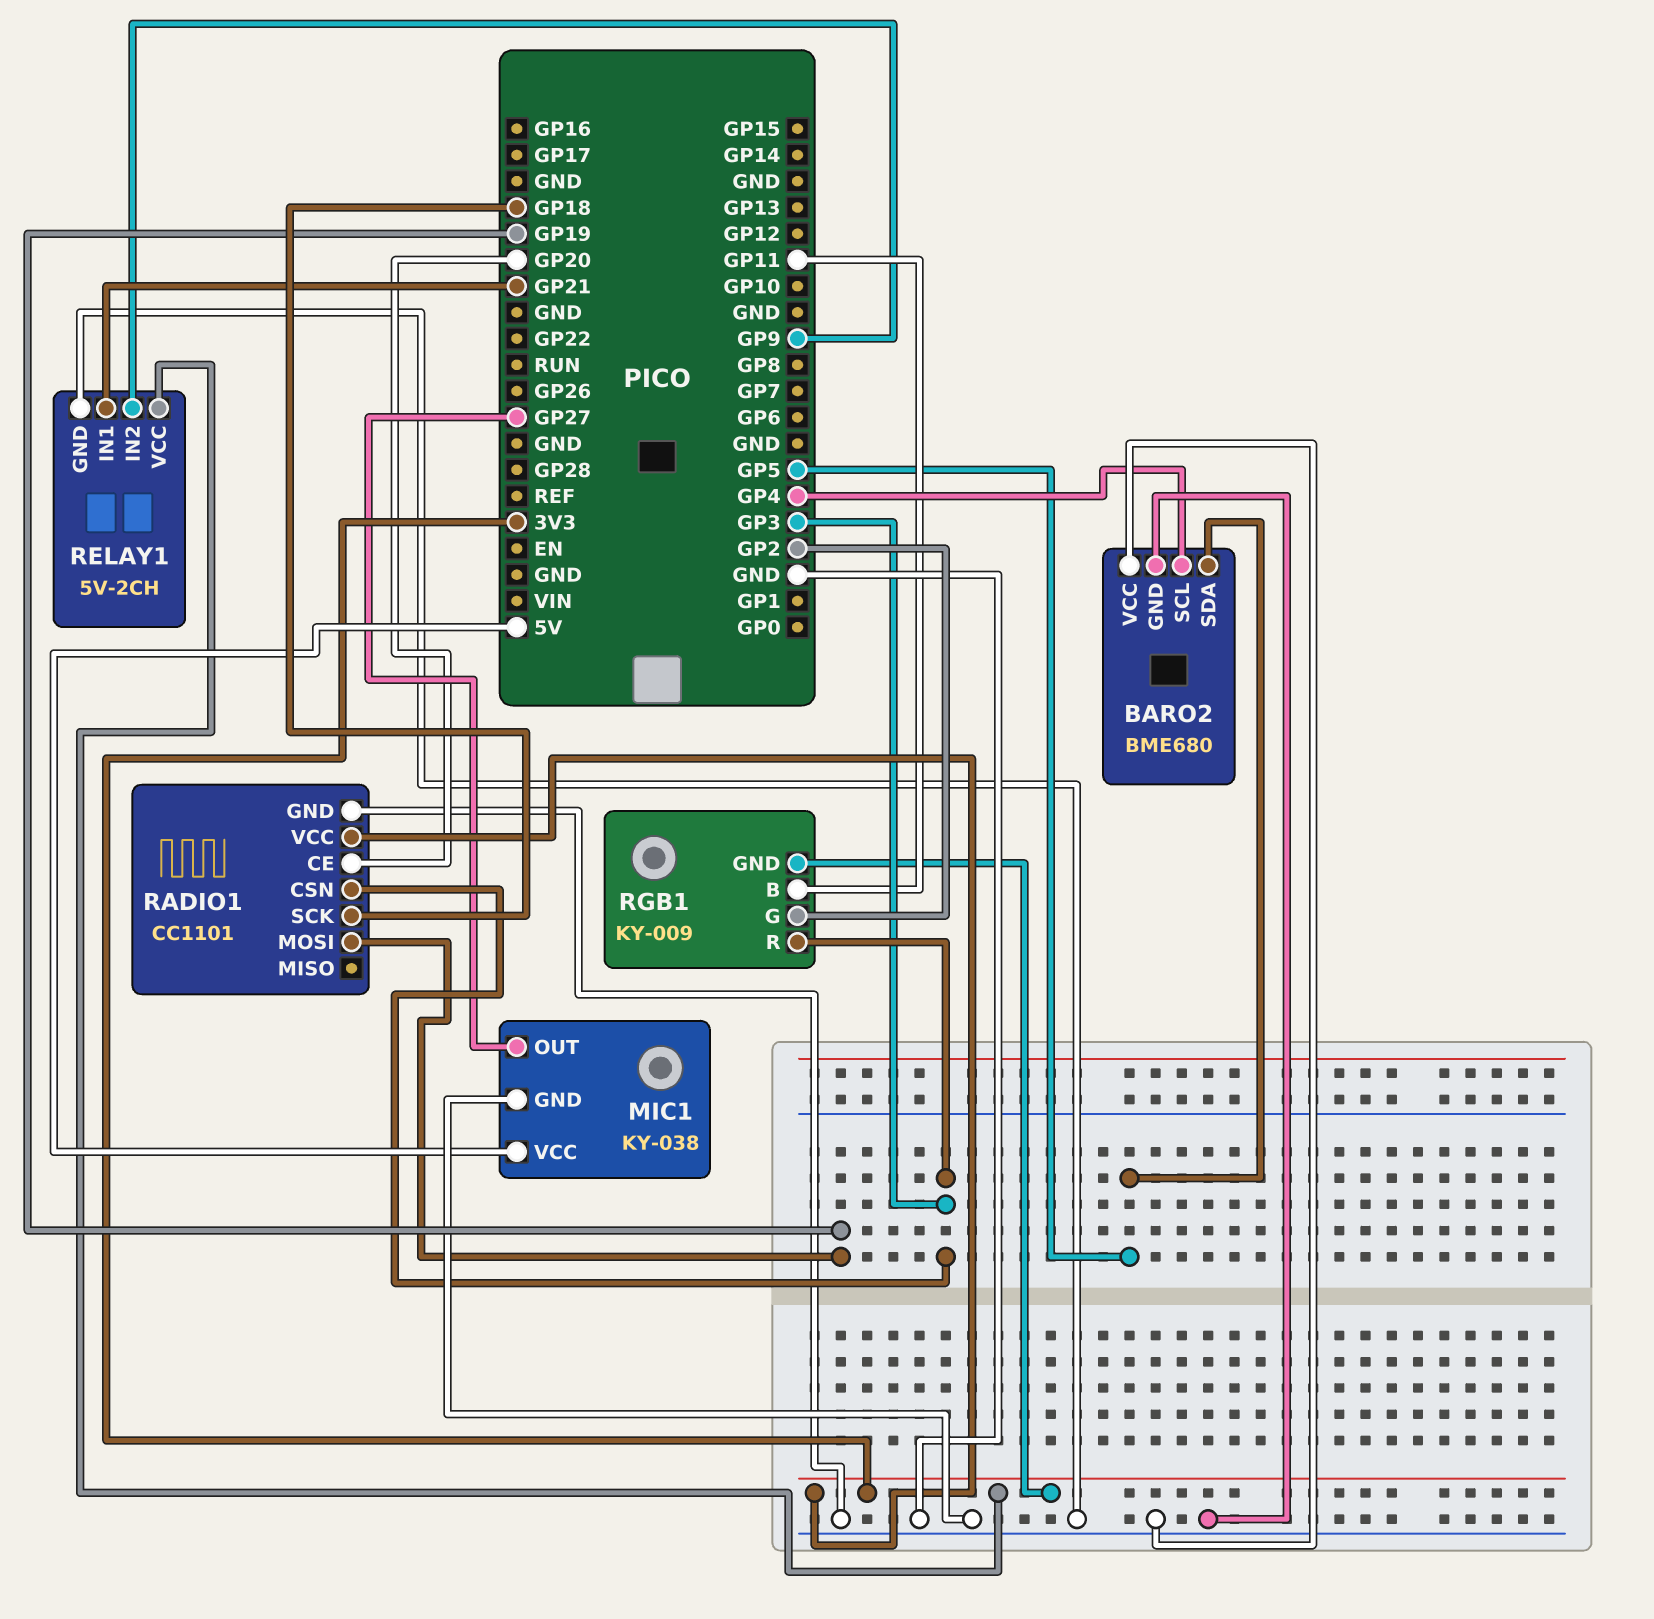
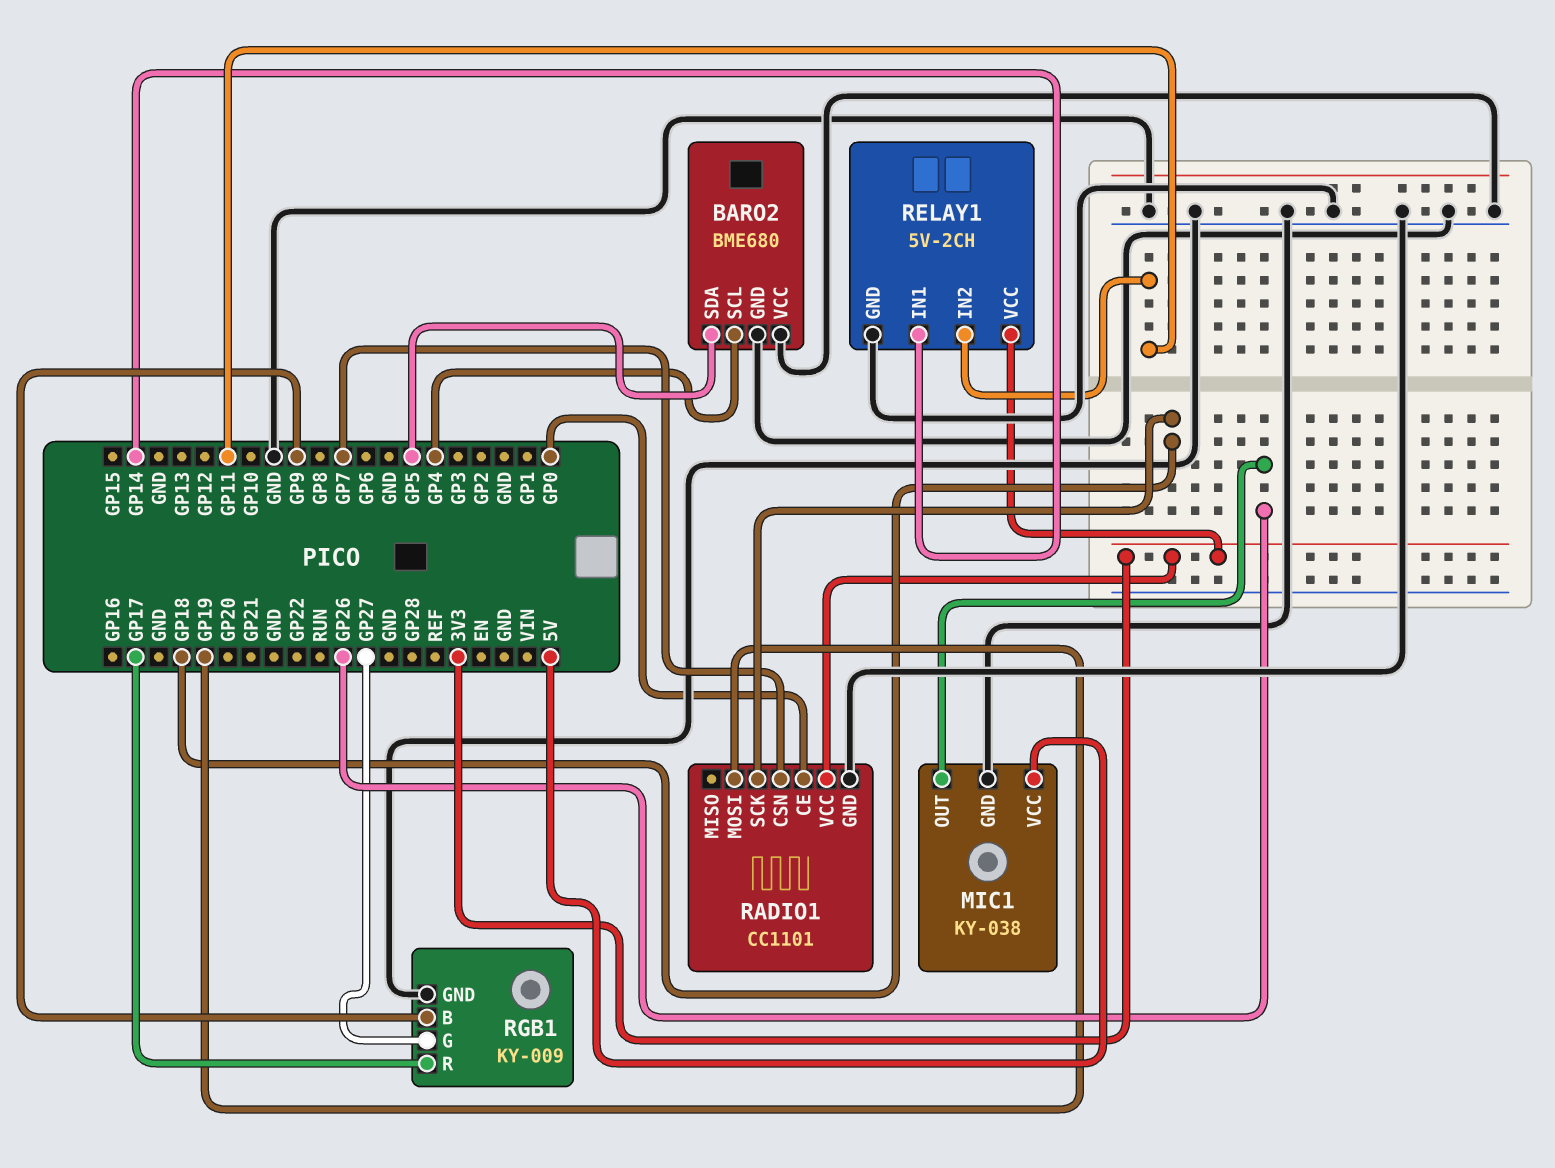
MIC1 pin OUT: GP27 -> GP26
RADIO1 pin CE: GP20 -> GP0
RADIO1 pin CSN: GP3 -> GP7
RELAY1 pin IN1: GP21 -> GP14
RELAY1 pin IN2: GP9 -> GP11
RGB1 pin B: GP11 -> GP9
RGB1 pin G: GP2 -> GP27
RGB1 pin GND: 3V3 -> GND
RGB1 pin R: GP3 -> GP17

